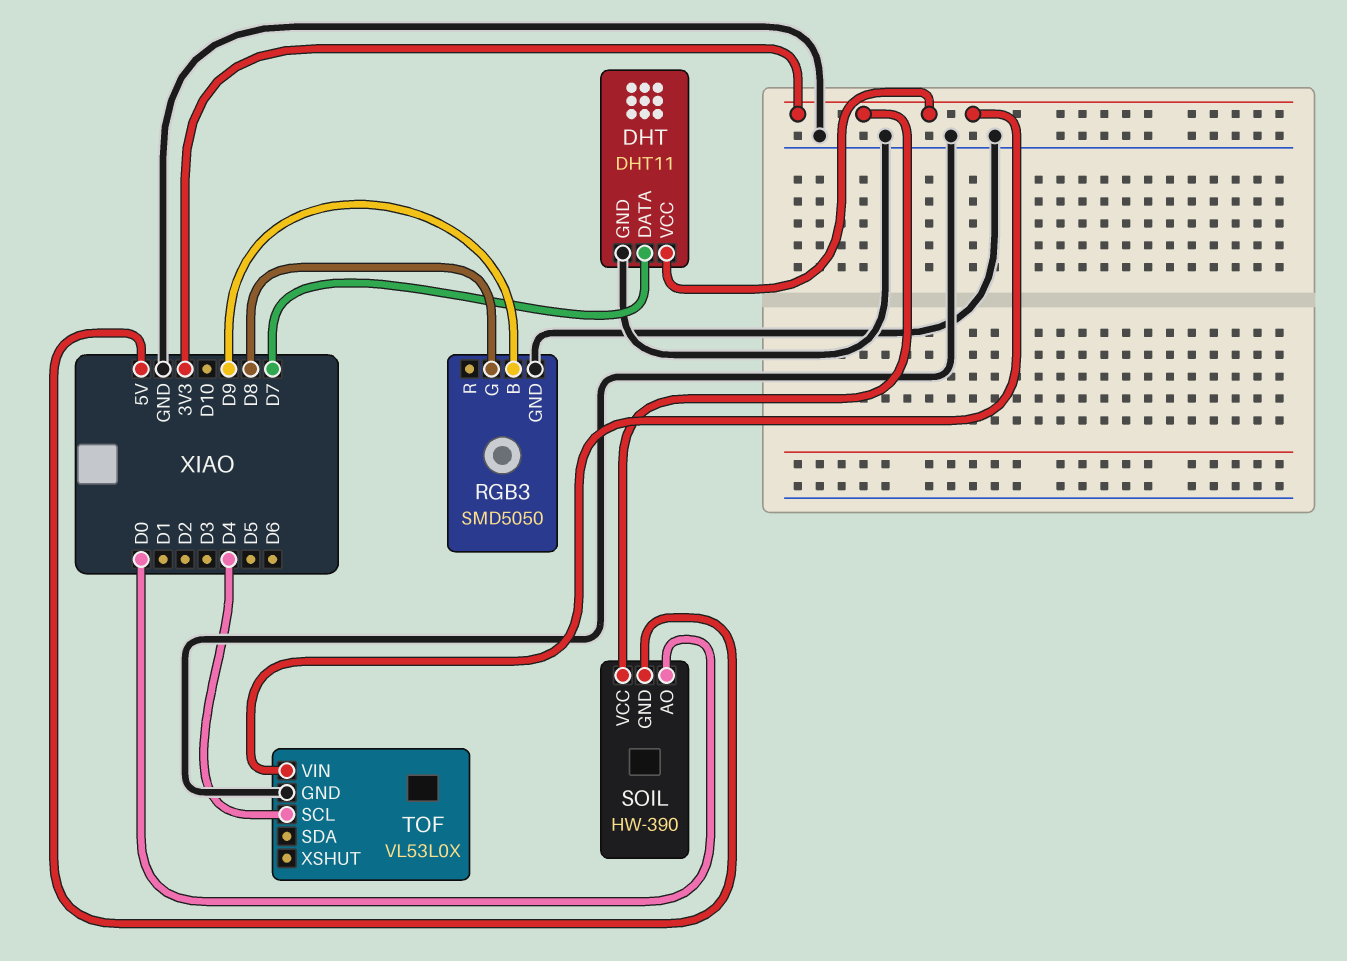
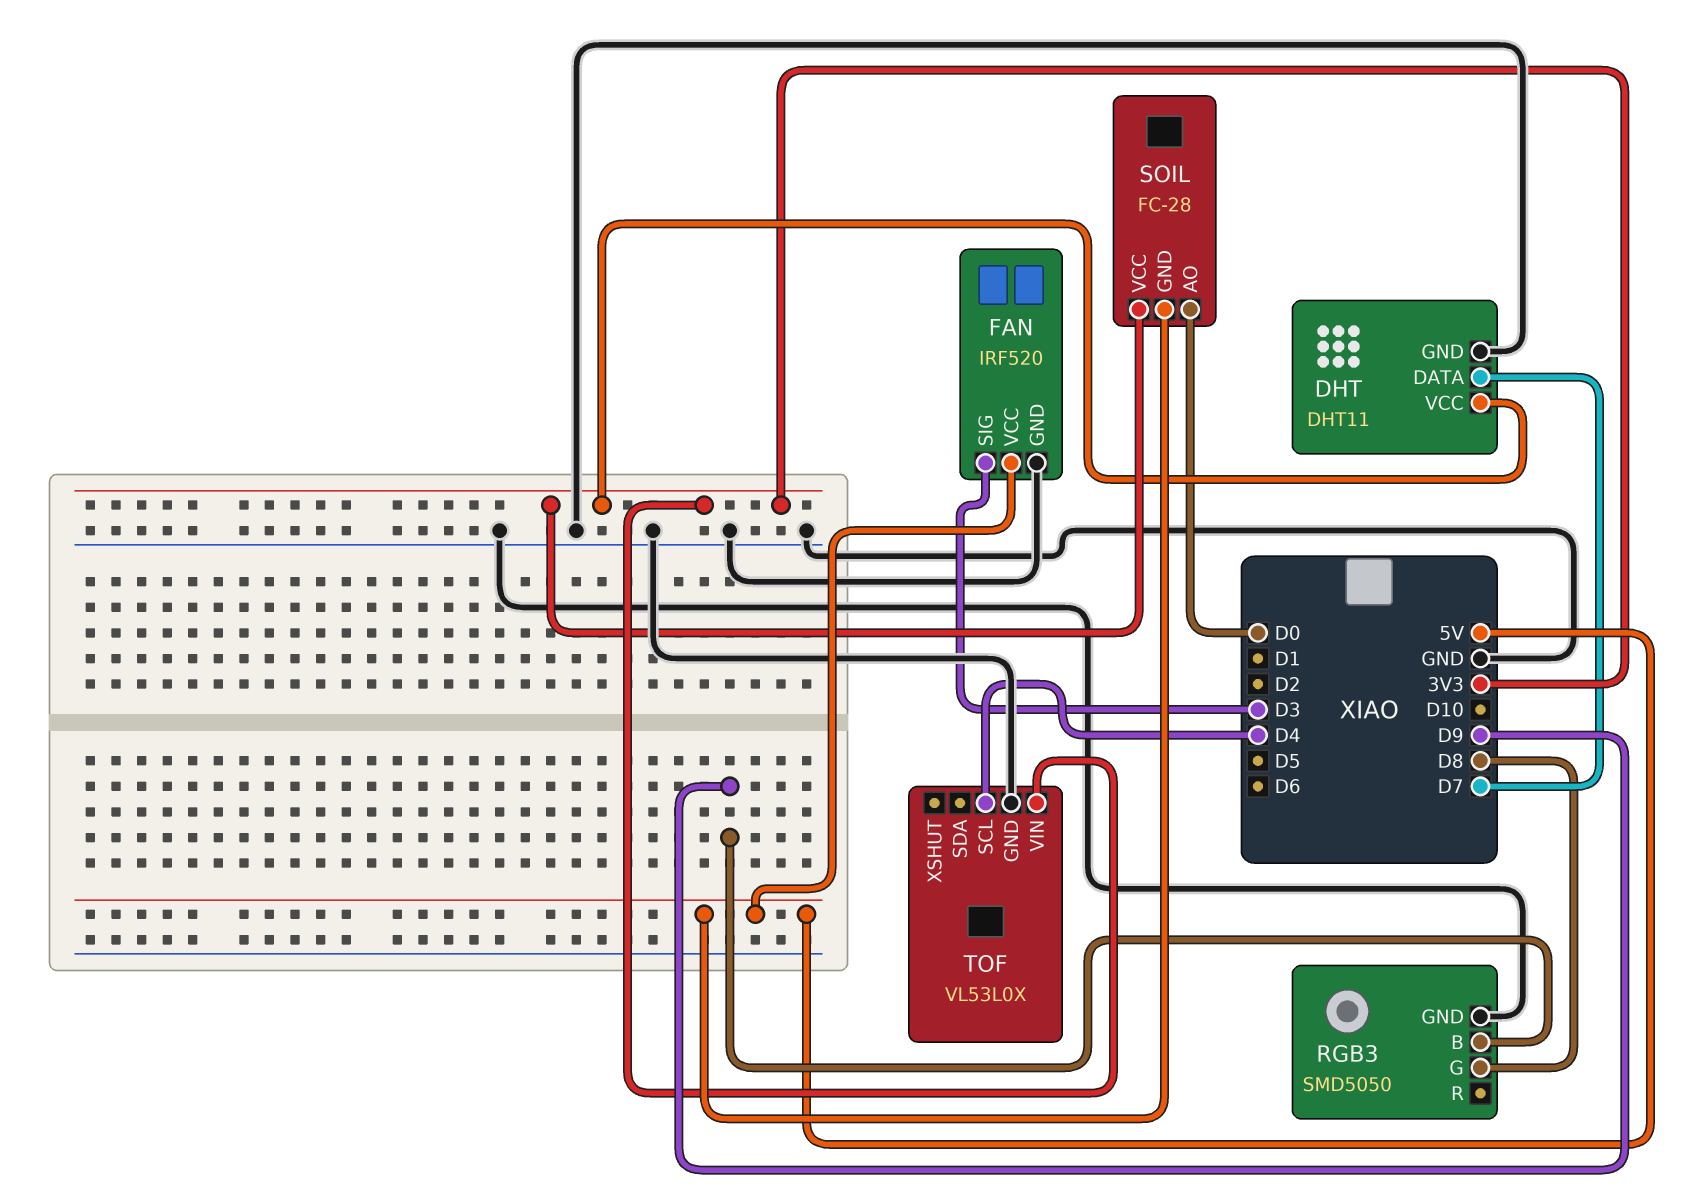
FAN: none -> IRF520
FAN pin GND: none -> GND
FAN pin SIG: none -> D3
FAN pin VCC: none -> 5V
SOIL: HW-390 -> FC-28

